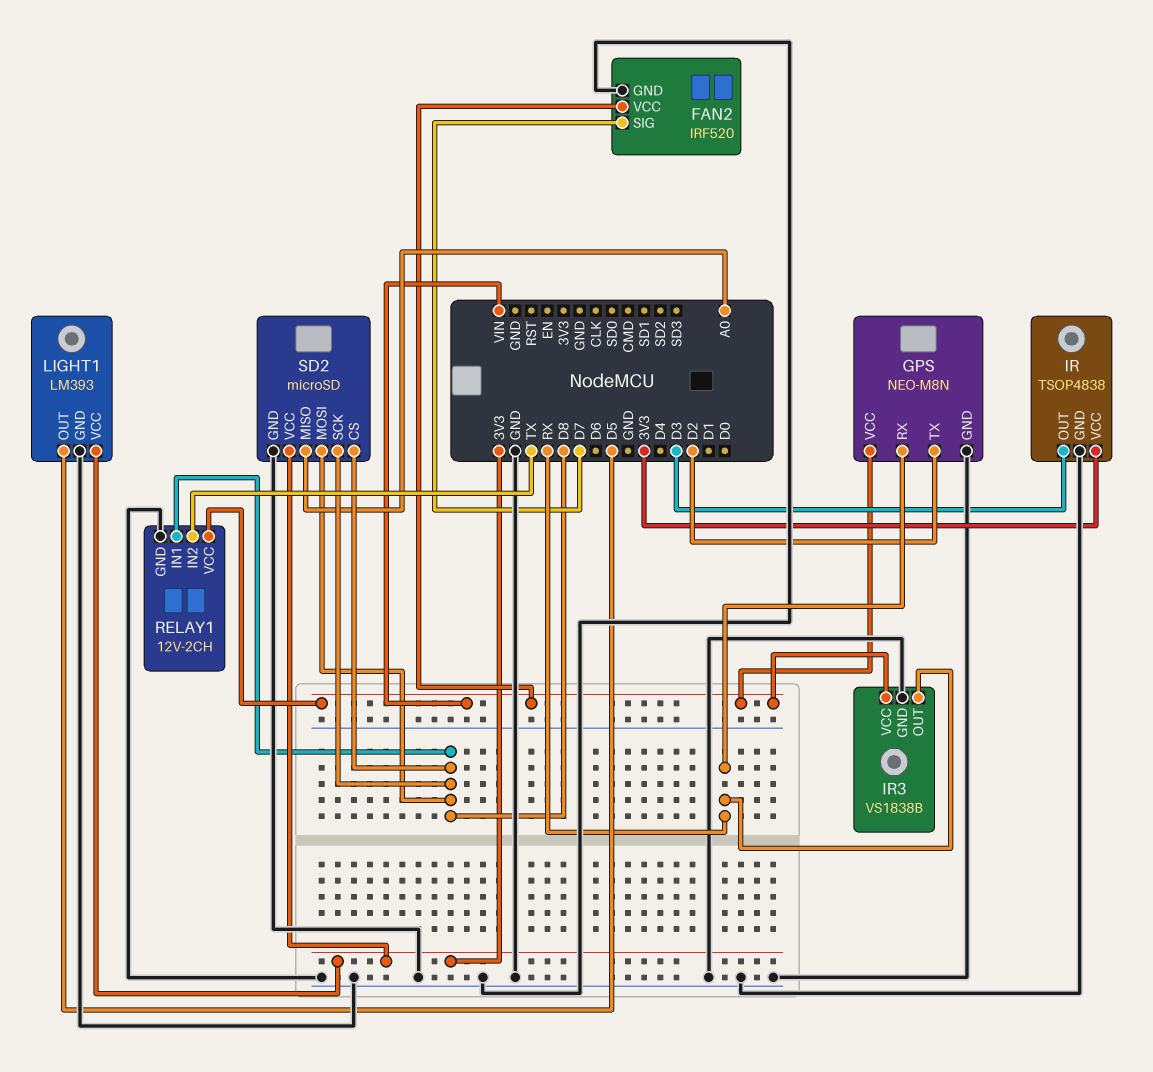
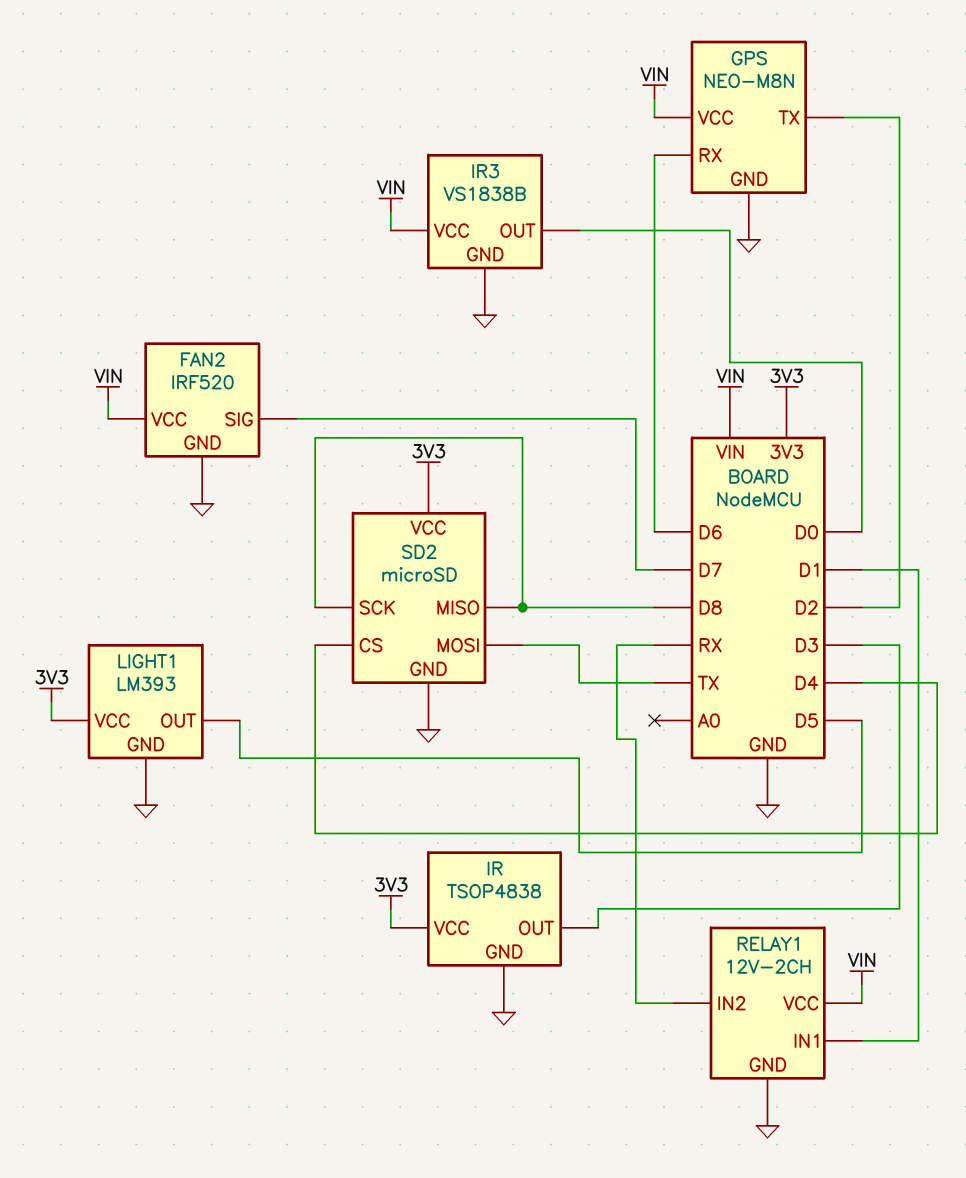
GPS pin RX: RX -> D6
IR3 pin OUT: RX -> D0
RELAY1 pin IN1: D8 -> D1
RELAY1 pin IN2: TX -> RX
SD2 pin CS: D8 -> D4
SD2 pin MISO: A0 -> D8
SD2 pin MOSI: D8 -> TX

